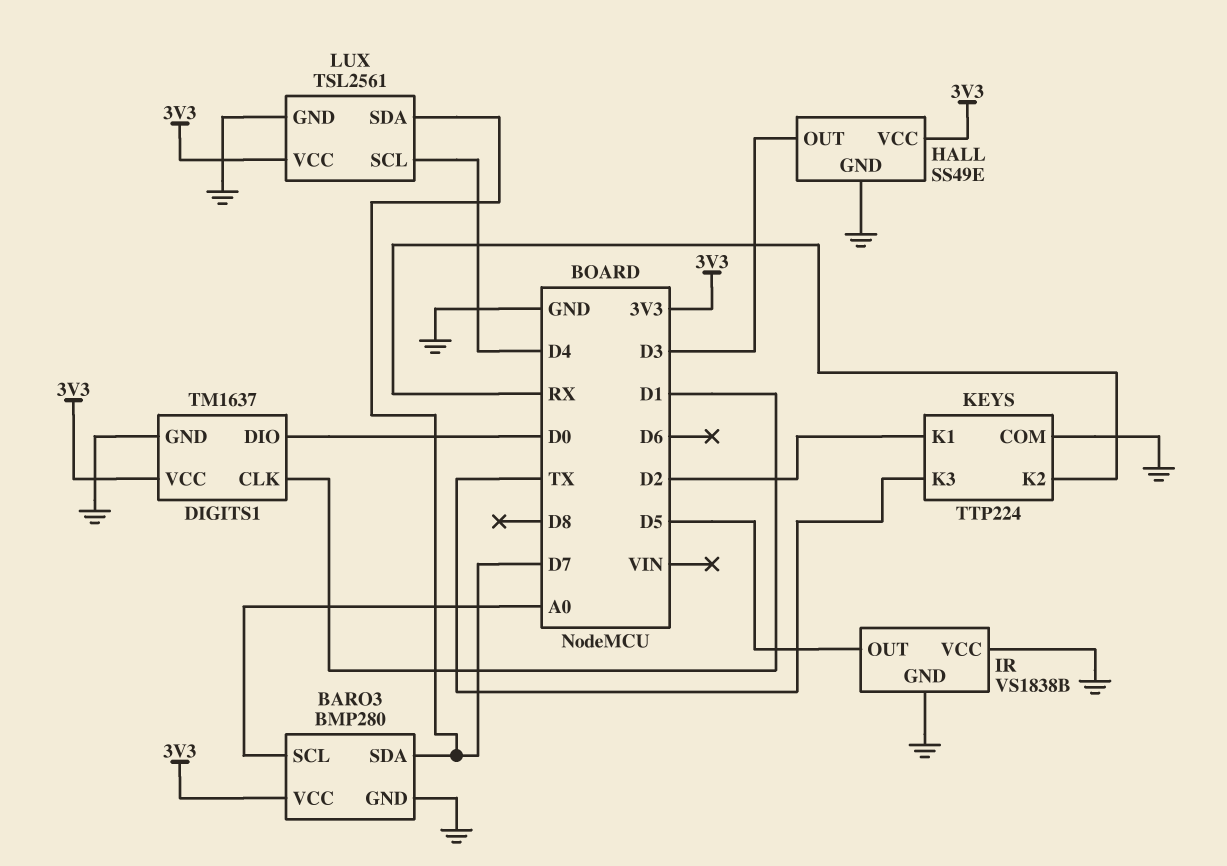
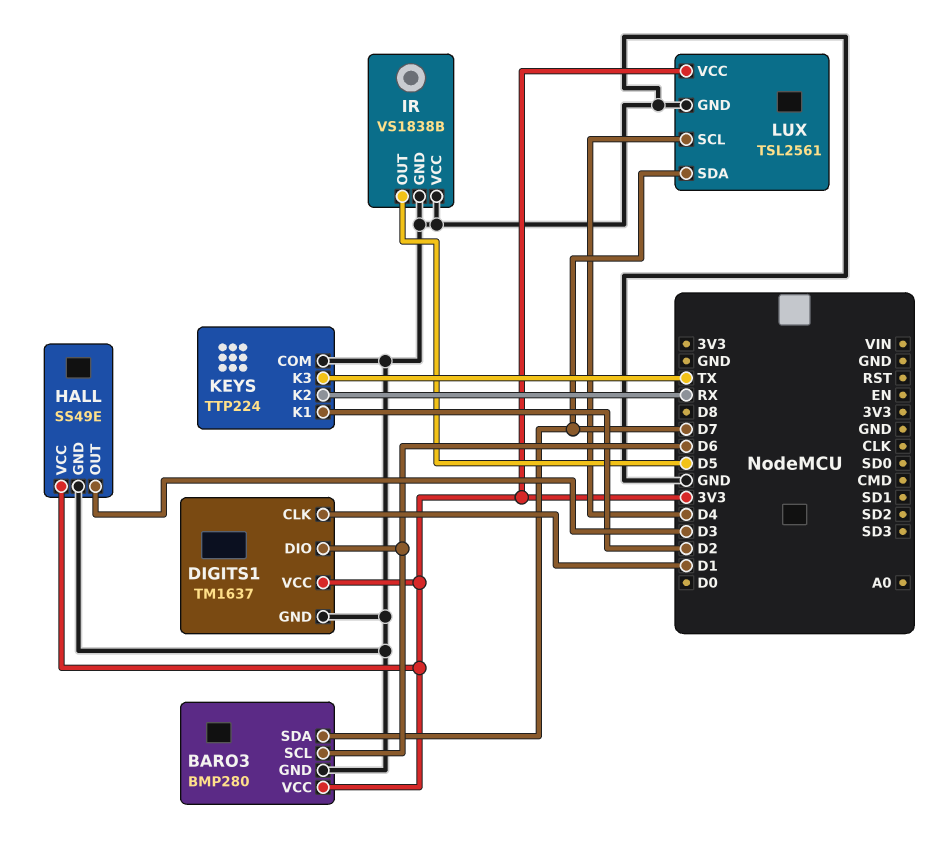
BARO3 pin SCL: A0 -> D6
DIGITS1 pin DIO: D0 -> D6

